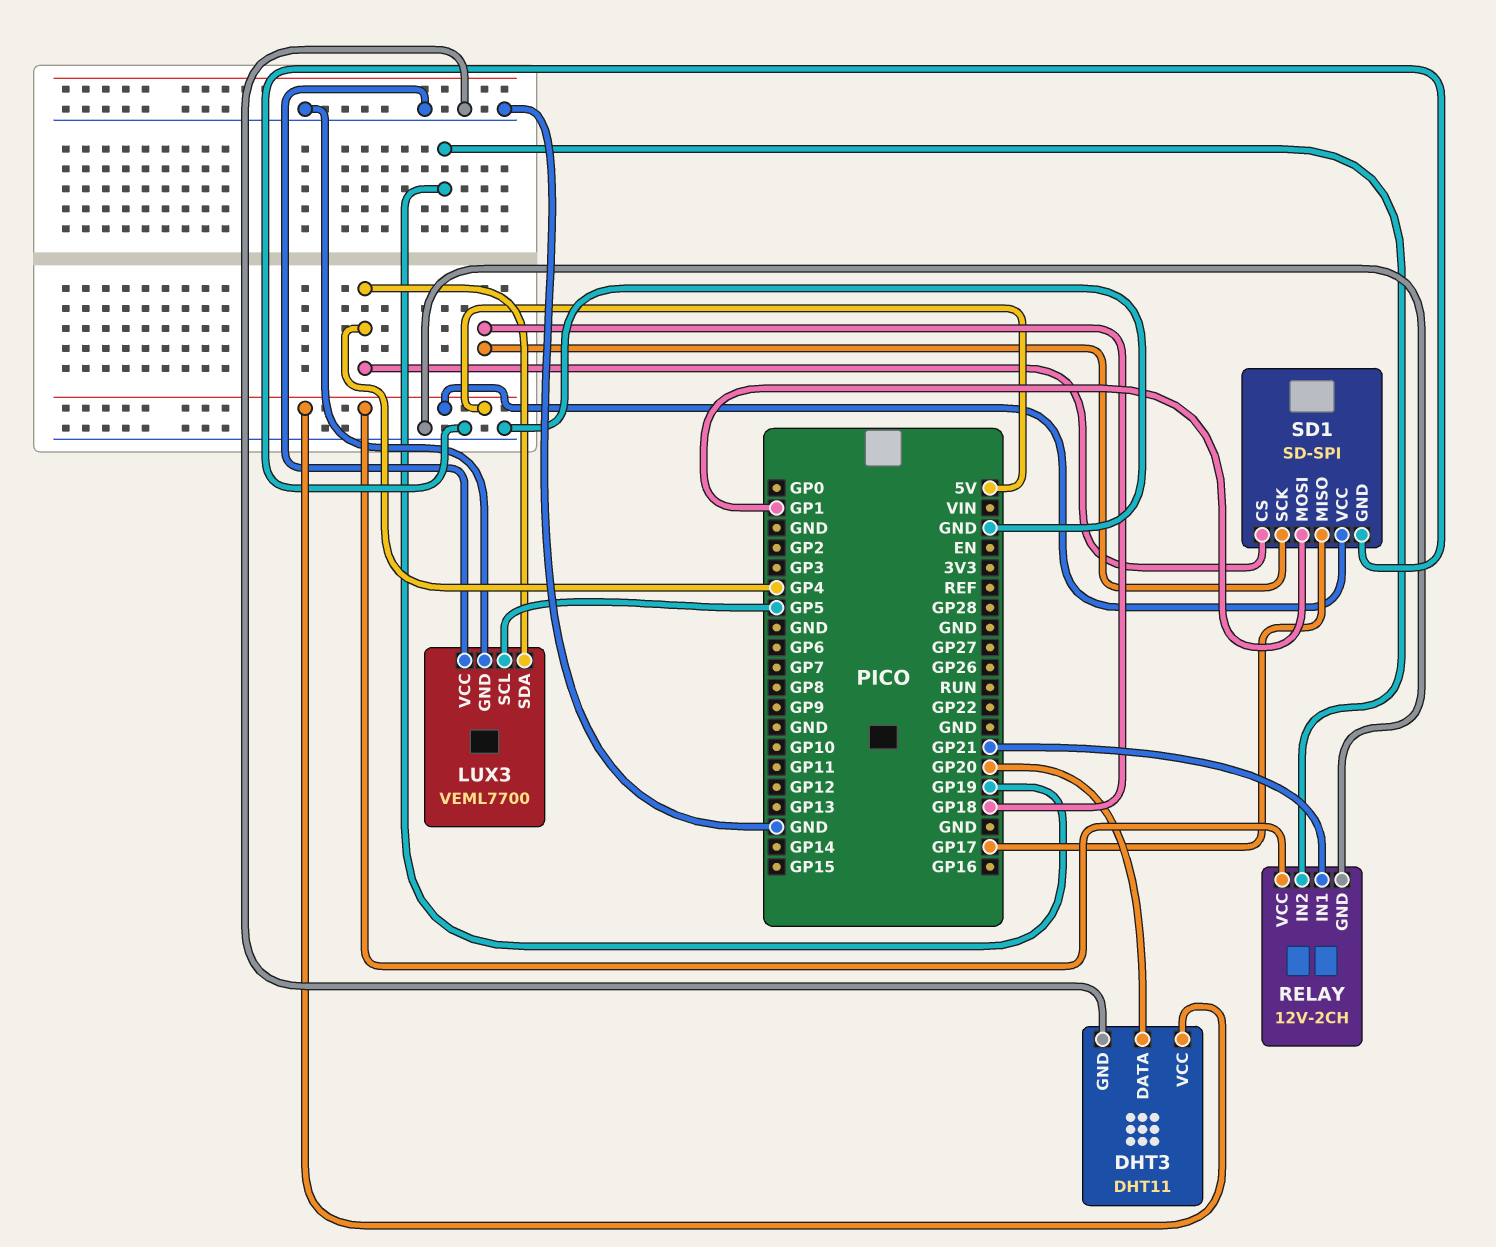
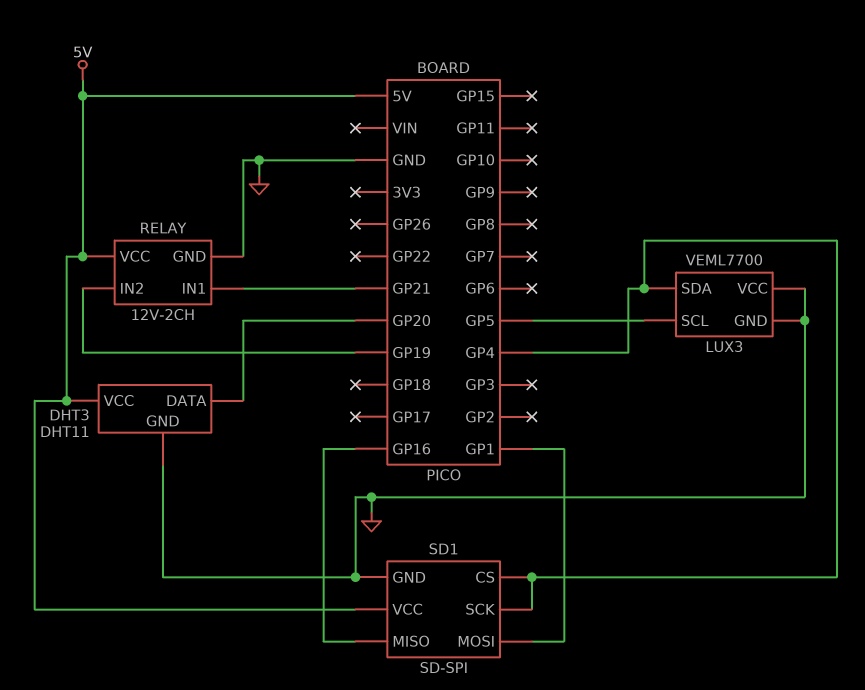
SD1 pin MISO: GP17 -> GP16
SD1 pin SCK: GP18 -> GP4

